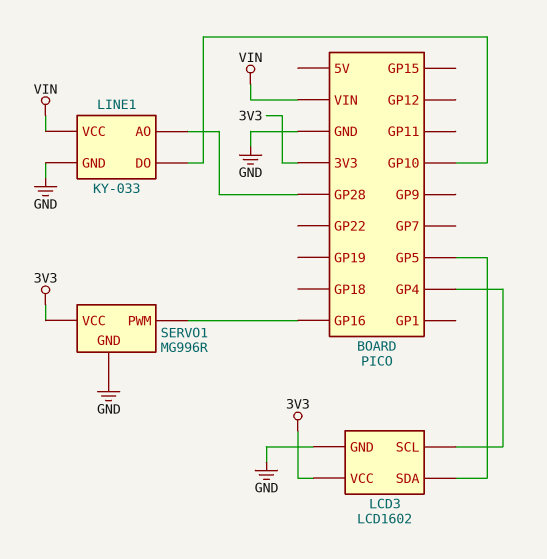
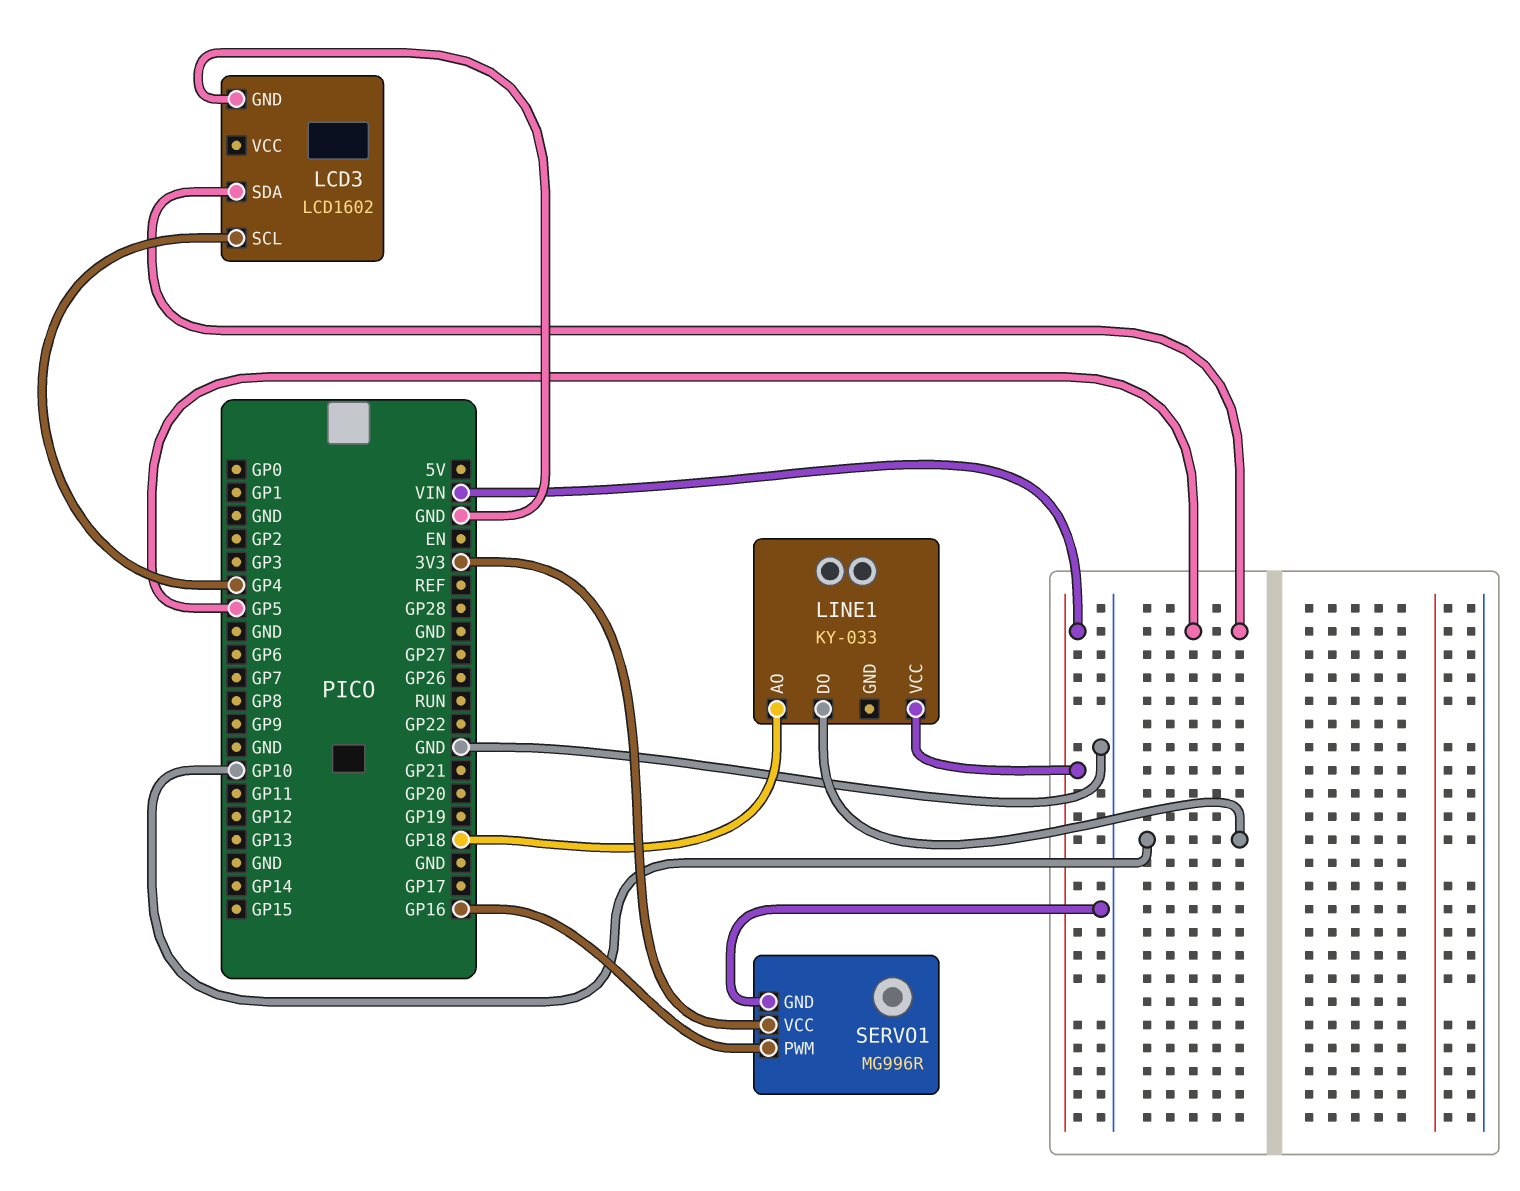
LCD3 pin VCC: 3V3 -> none
LINE1 pin AO: GP28 -> GP18
LINE1 pin GND: GND -> none

